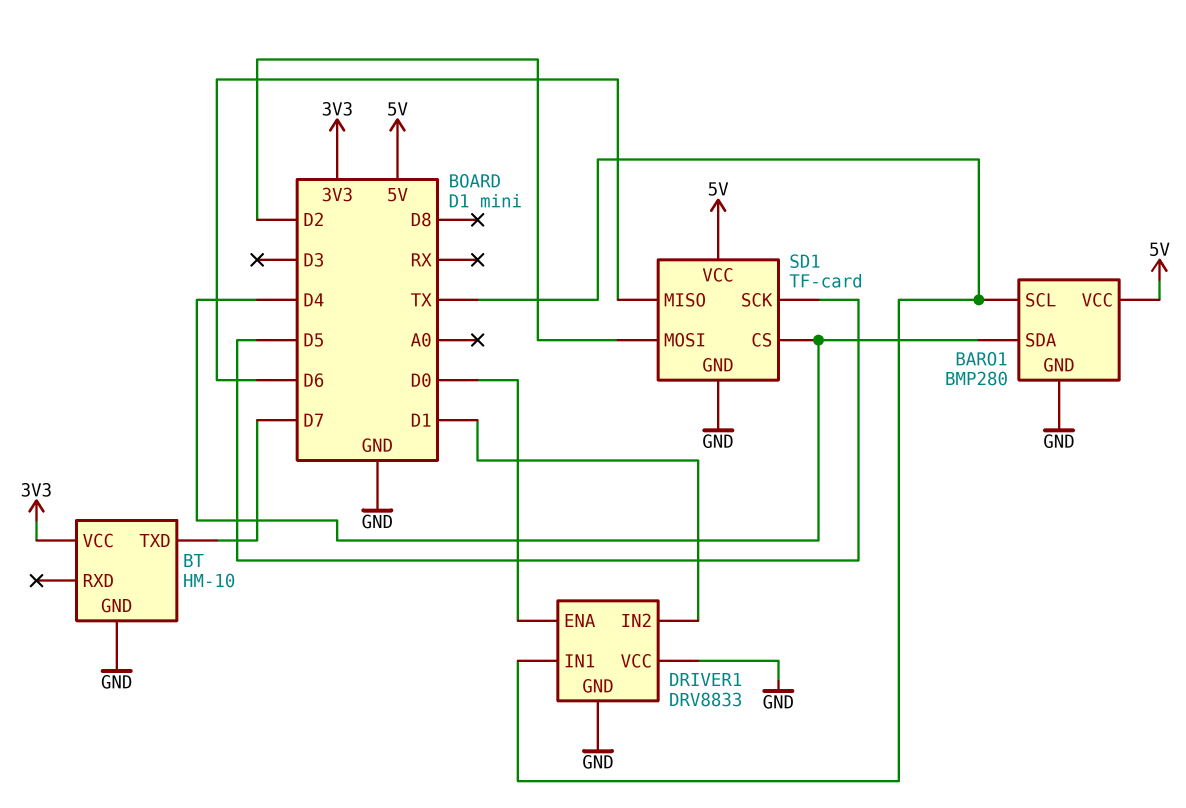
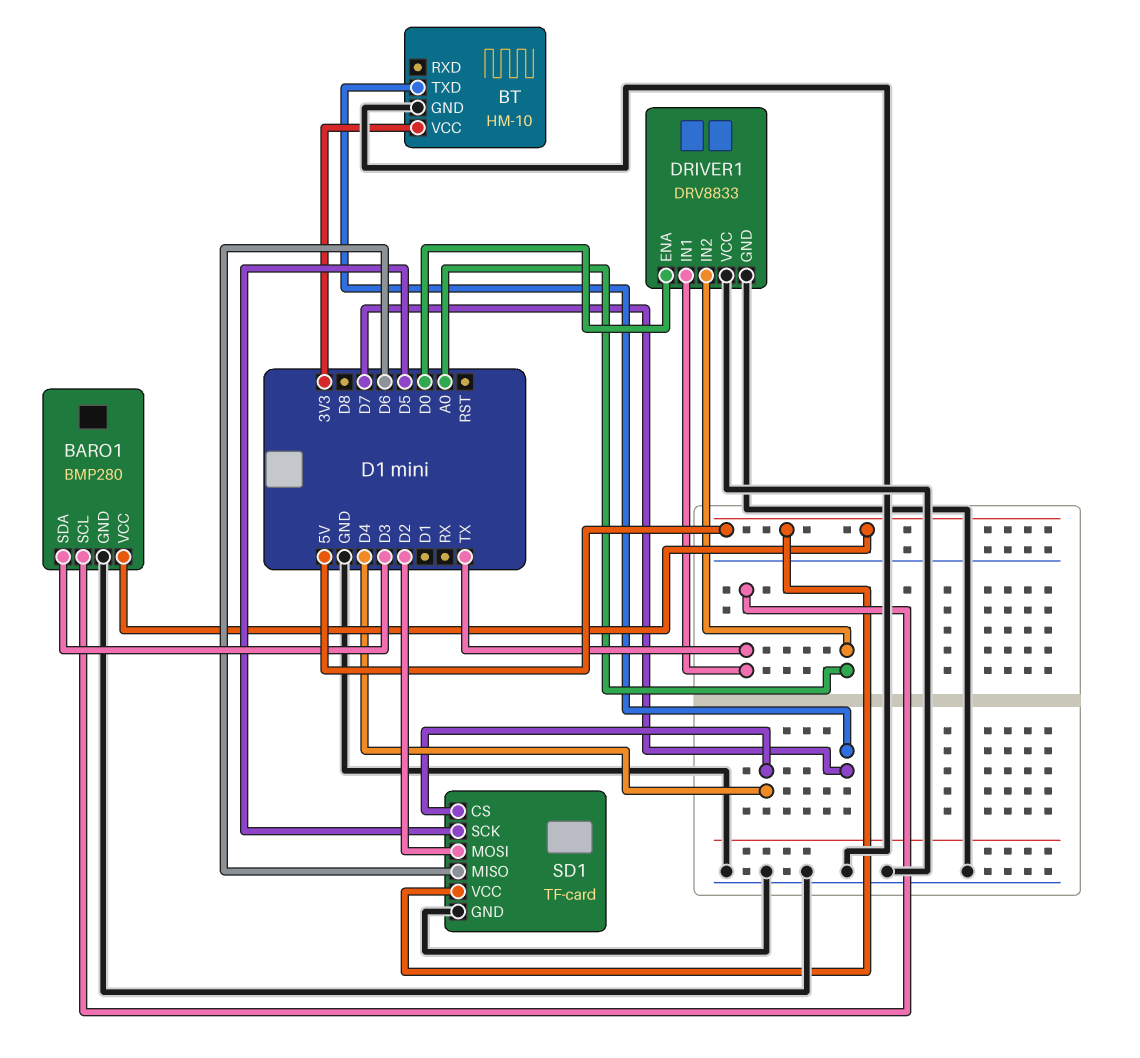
BARO1 pin SDA: D4 -> D3
DRIVER1 pin IN2: D1 -> A0

